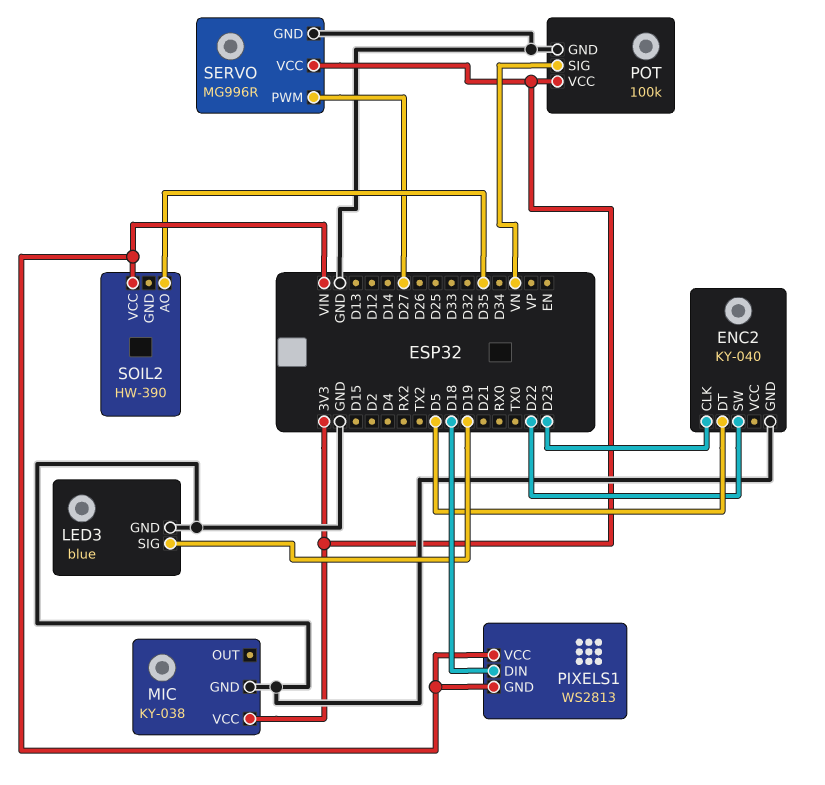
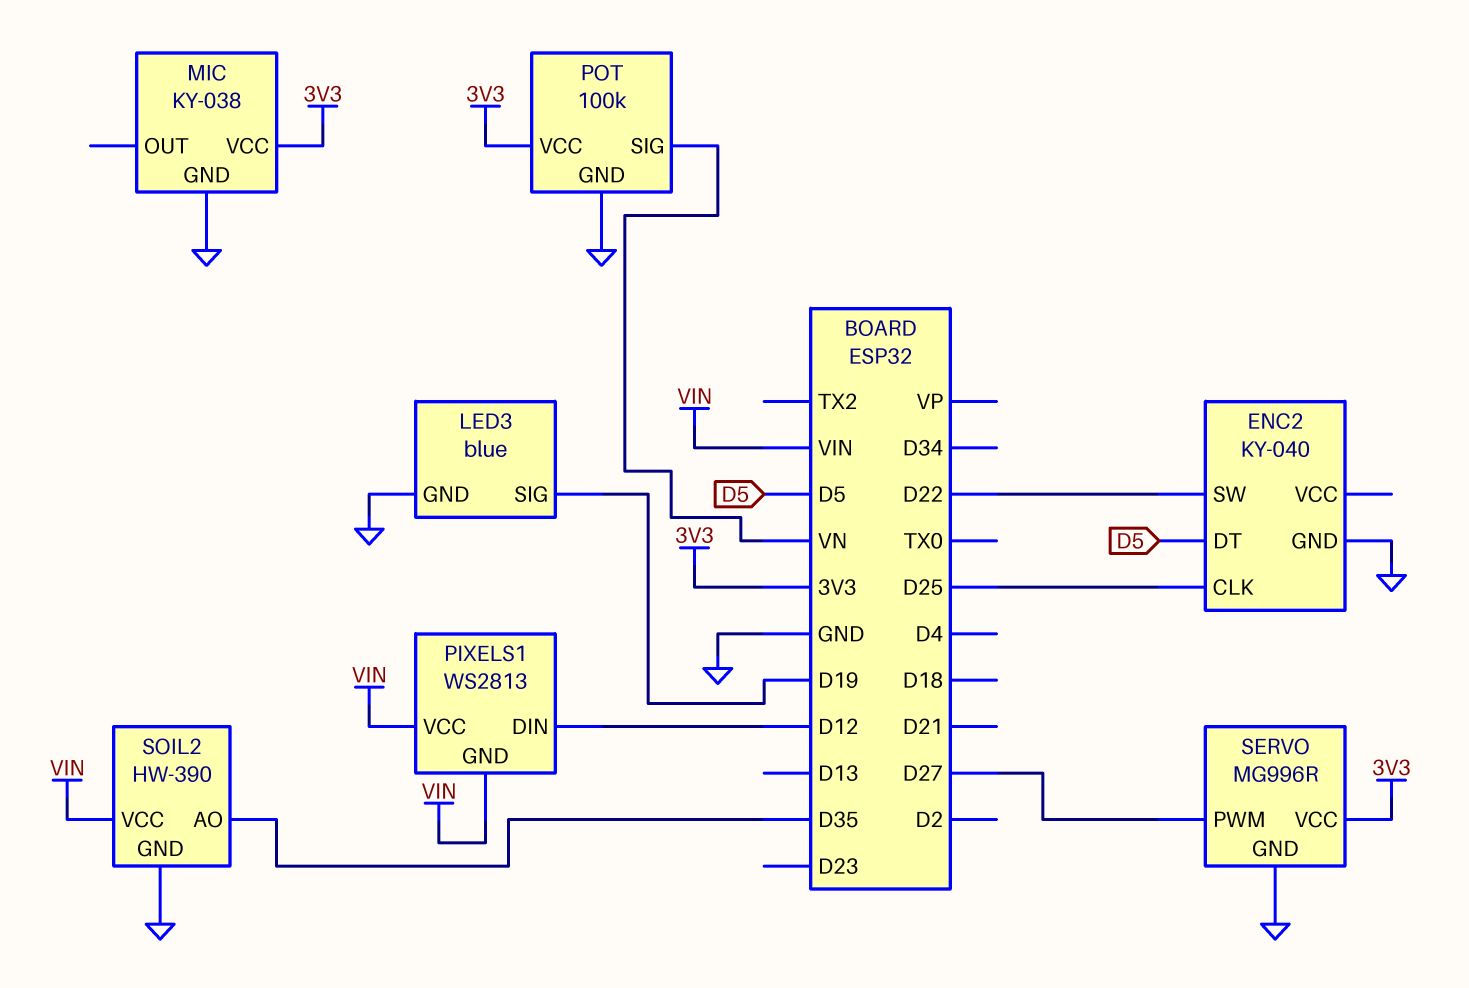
ENC2 pin CLK: D23 -> D25
PIXELS1 pin DIN: D18 -> D12
SOIL2 pin GND: none -> GND

